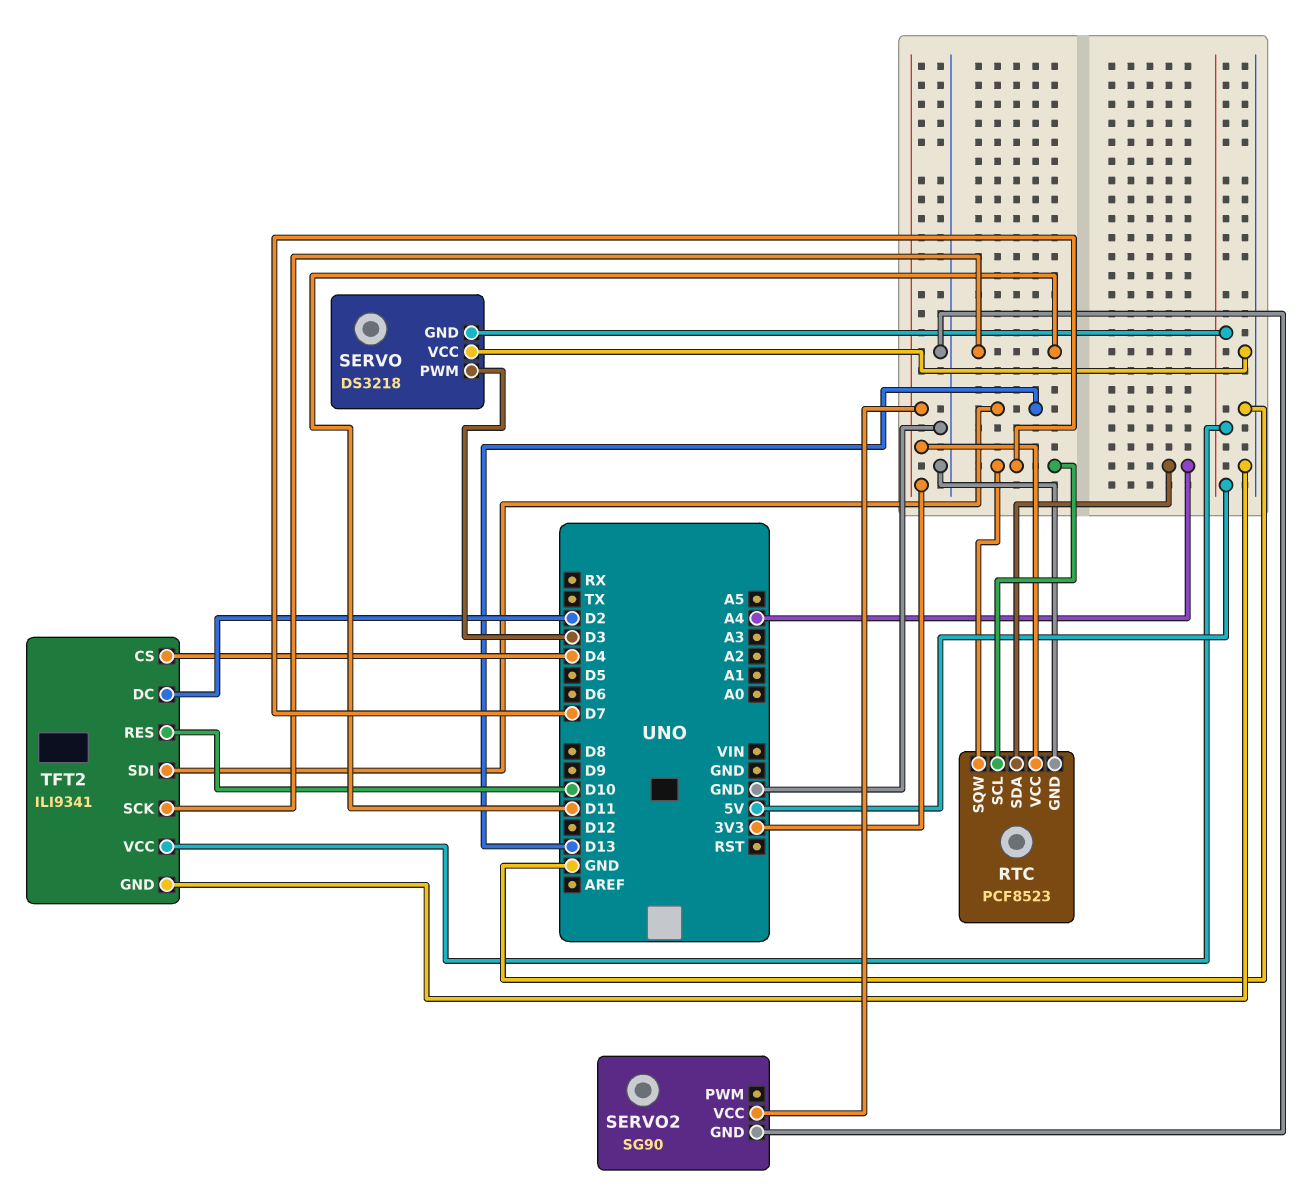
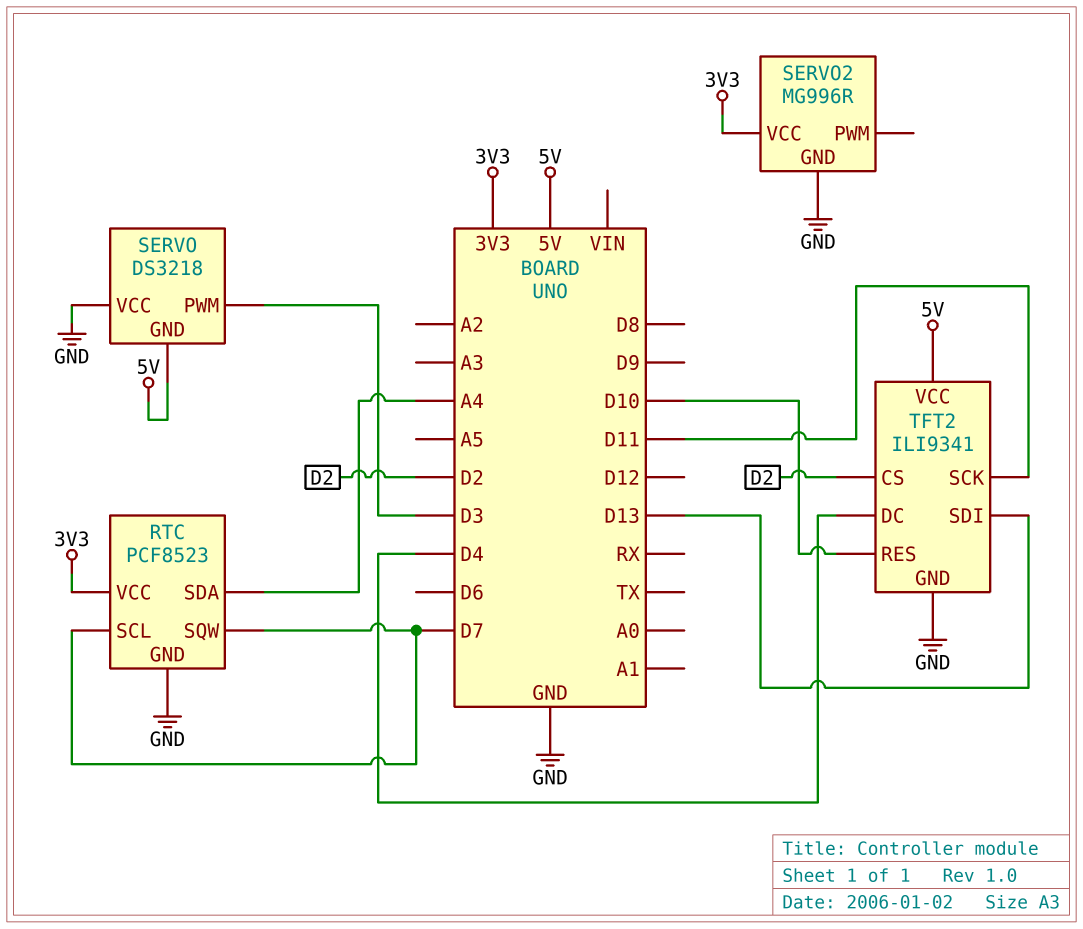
SERVO2: SG90 -> MG996R
TFT2 pin CS: D4 -> D2
TFT2 pin DC: D2 -> D4

